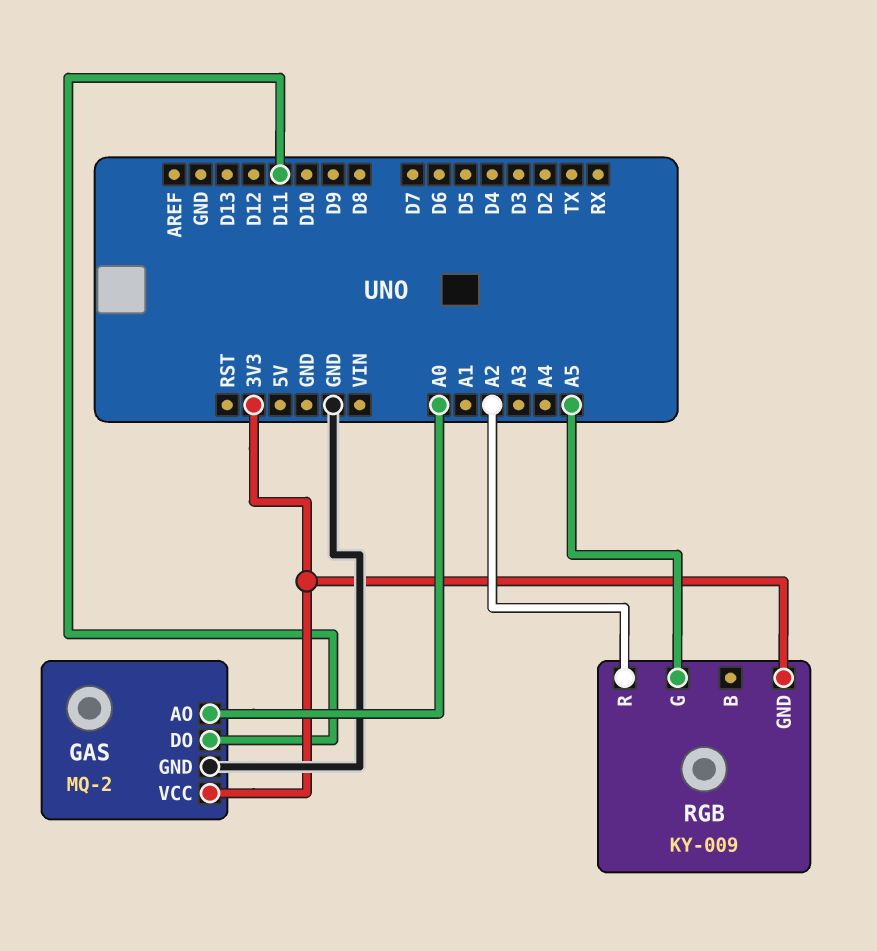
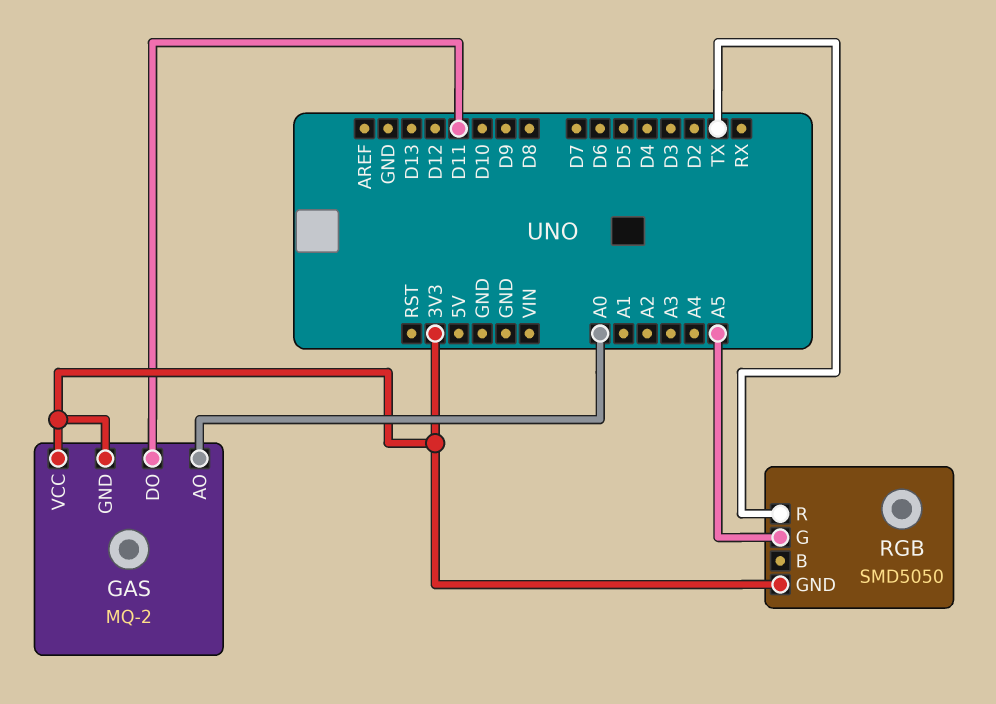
GAS pin GND: GND -> 3V3
RGB: KY-009 -> SMD5050
RGB pin R: A2 -> TX

